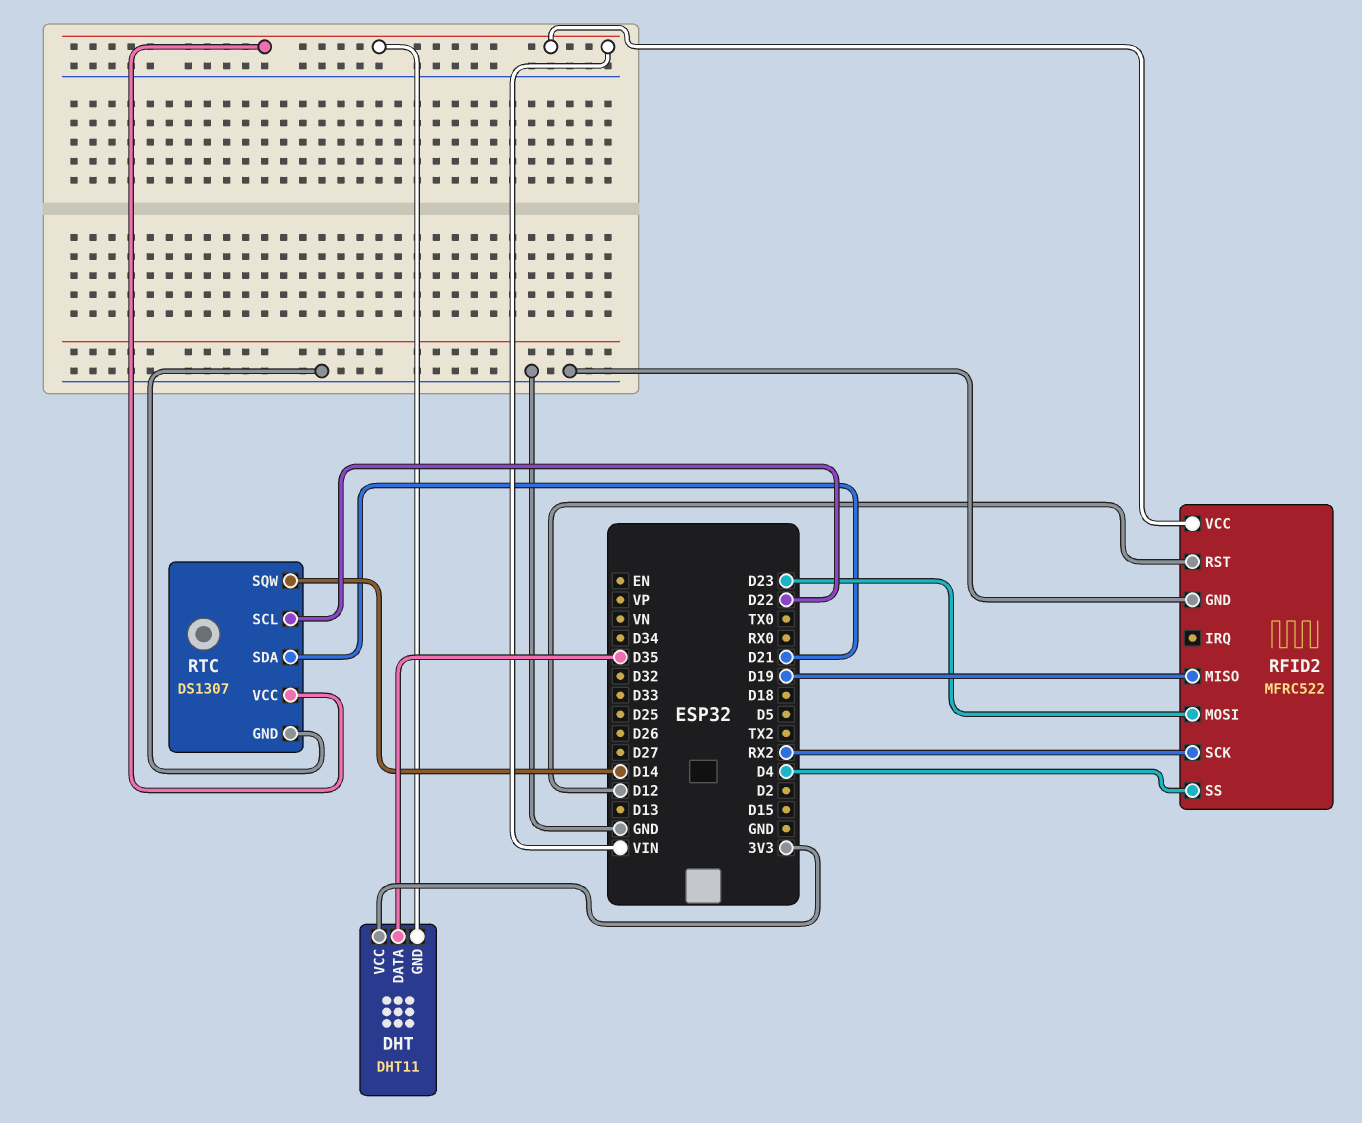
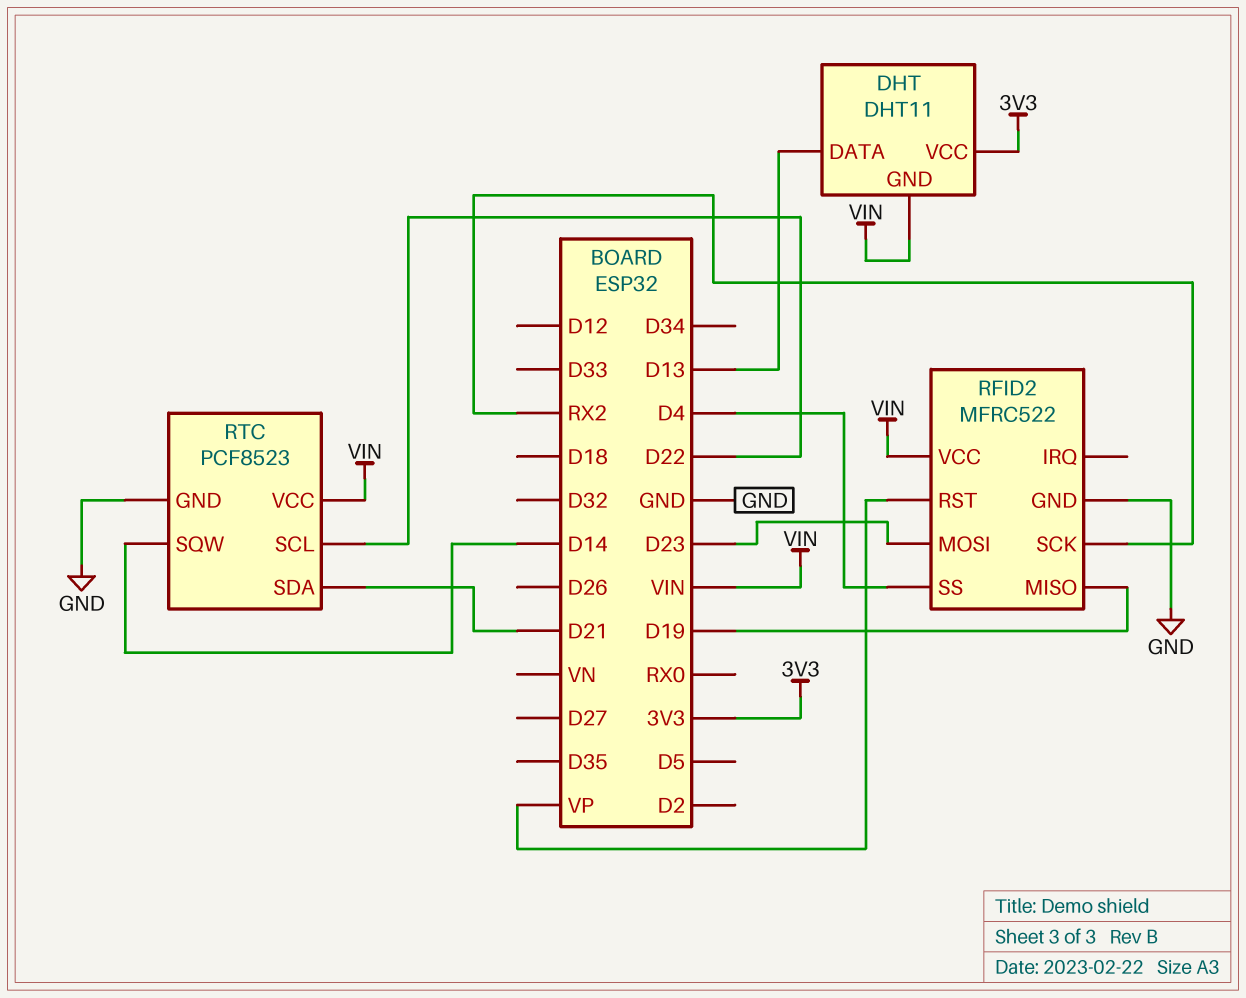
DHT pin DATA: D35 -> D13
RFID2 pin RST: D12 -> VP
RTC: DS1307 -> PCF8523

